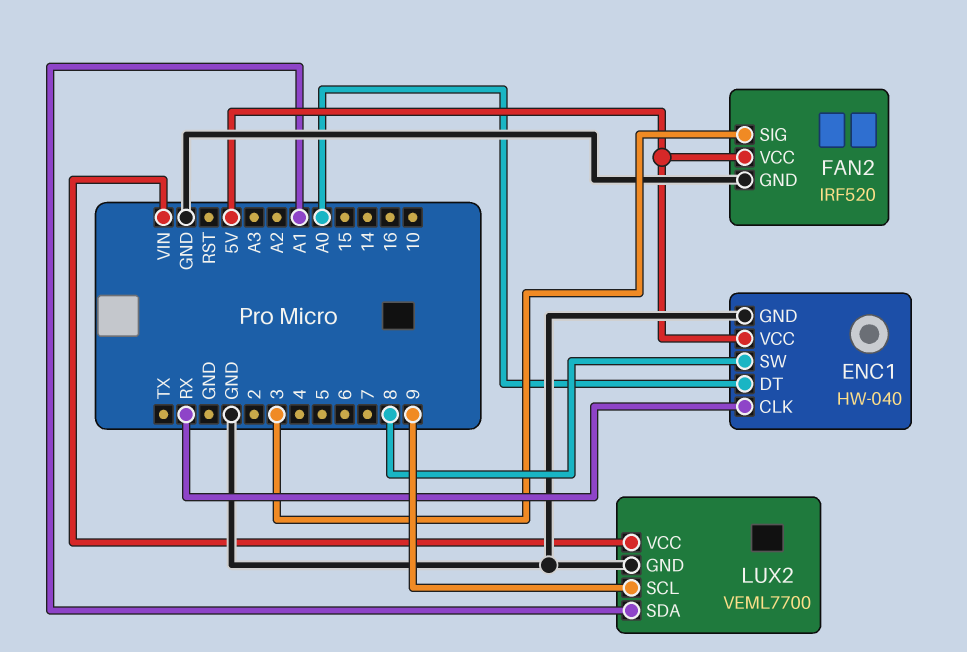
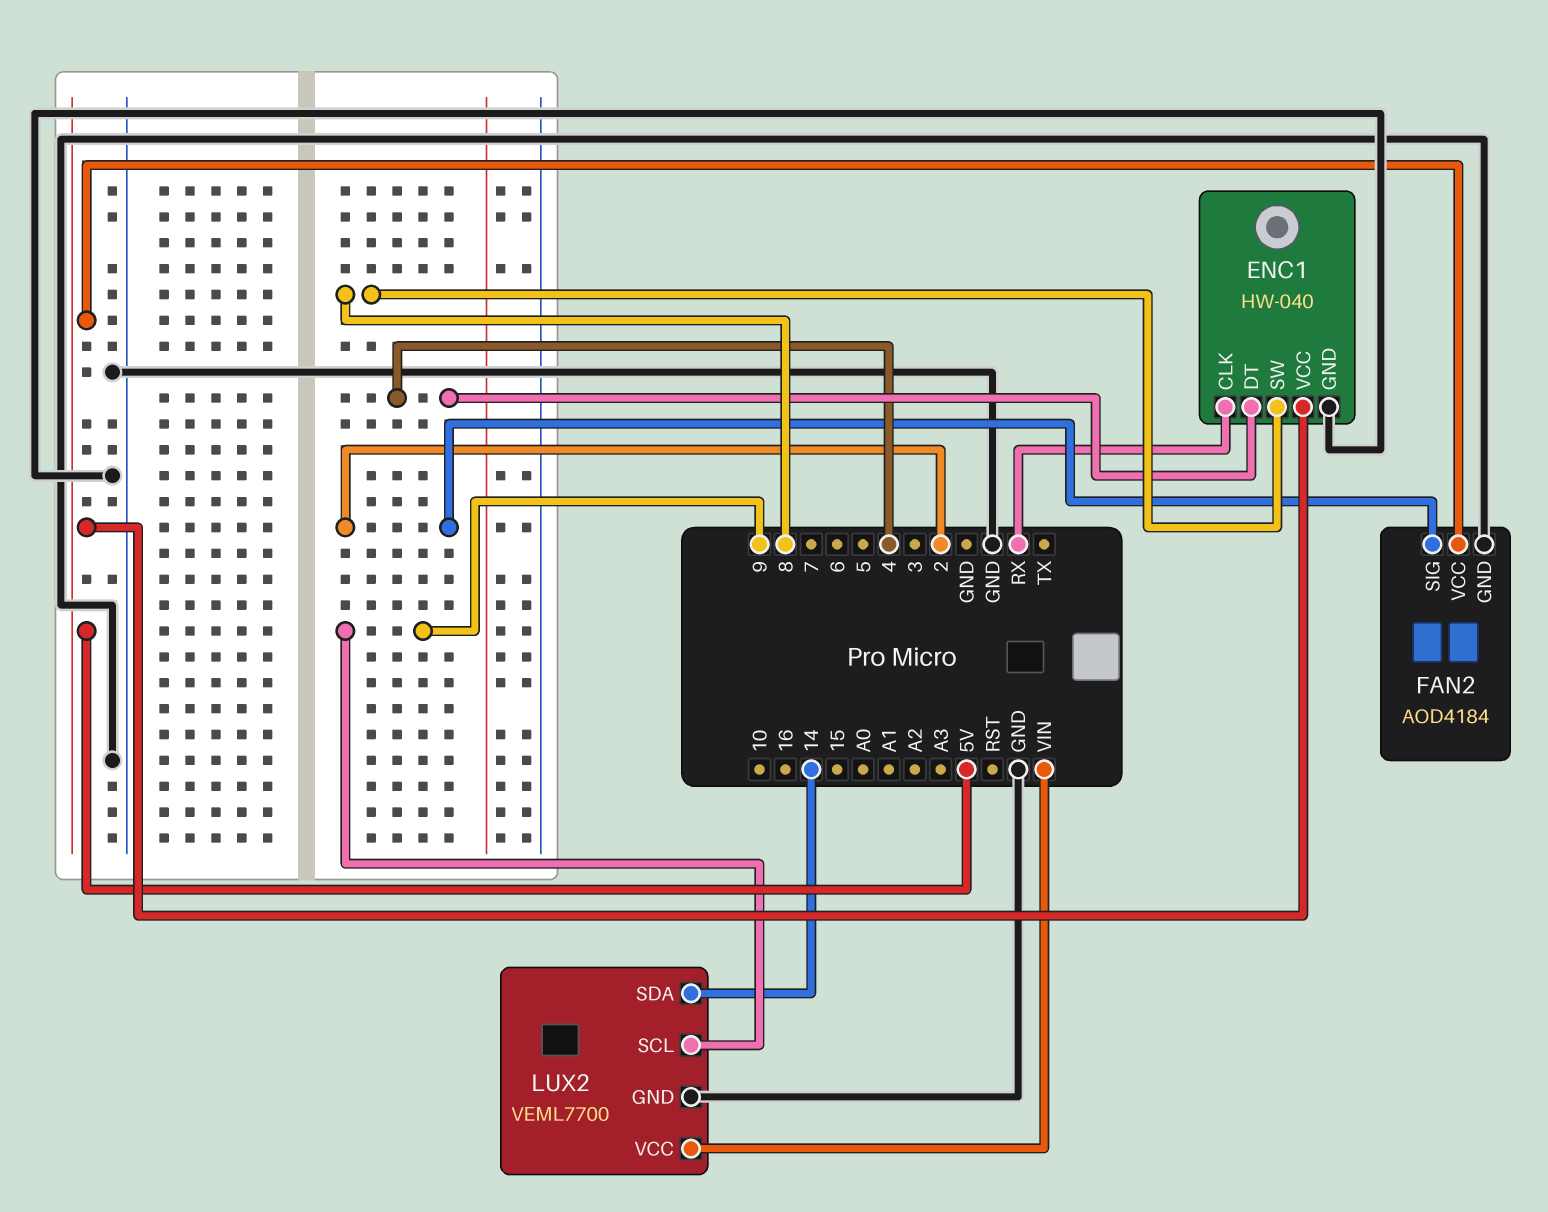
ENC1 pin DT: A0 -> 4
FAN2: IRF520 -> AOD4184
FAN2 pin SIG: 3 -> 2
LUX2 pin SDA: A1 -> 14

